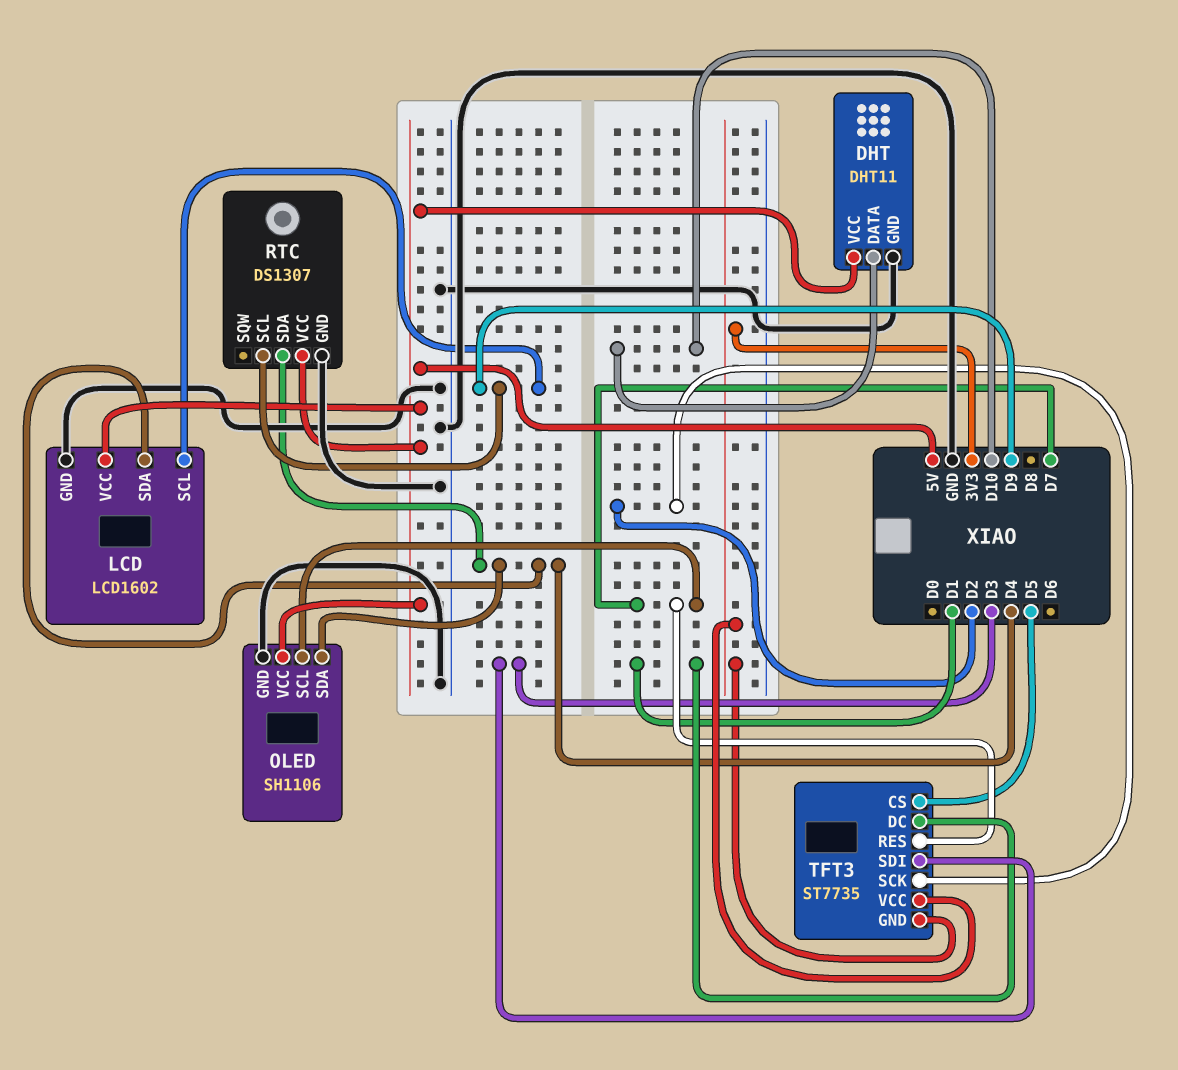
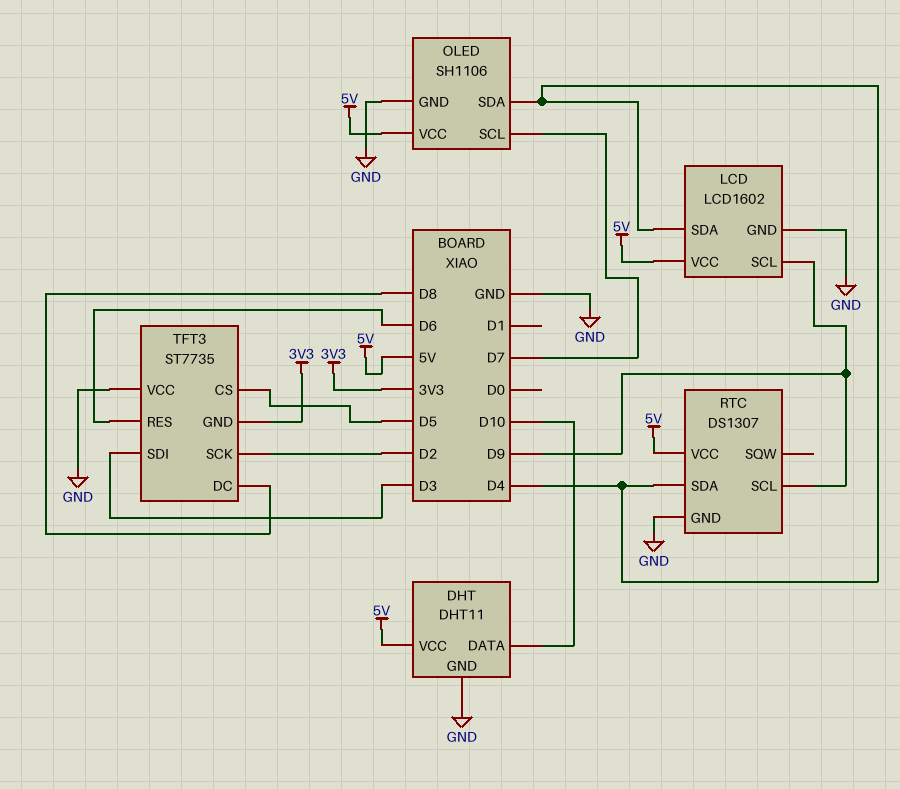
TFT3 pin DC: D1 -> D8
TFT3 pin RES: D7 -> D6
TFT3 pin VCC: 3V3 -> GND

